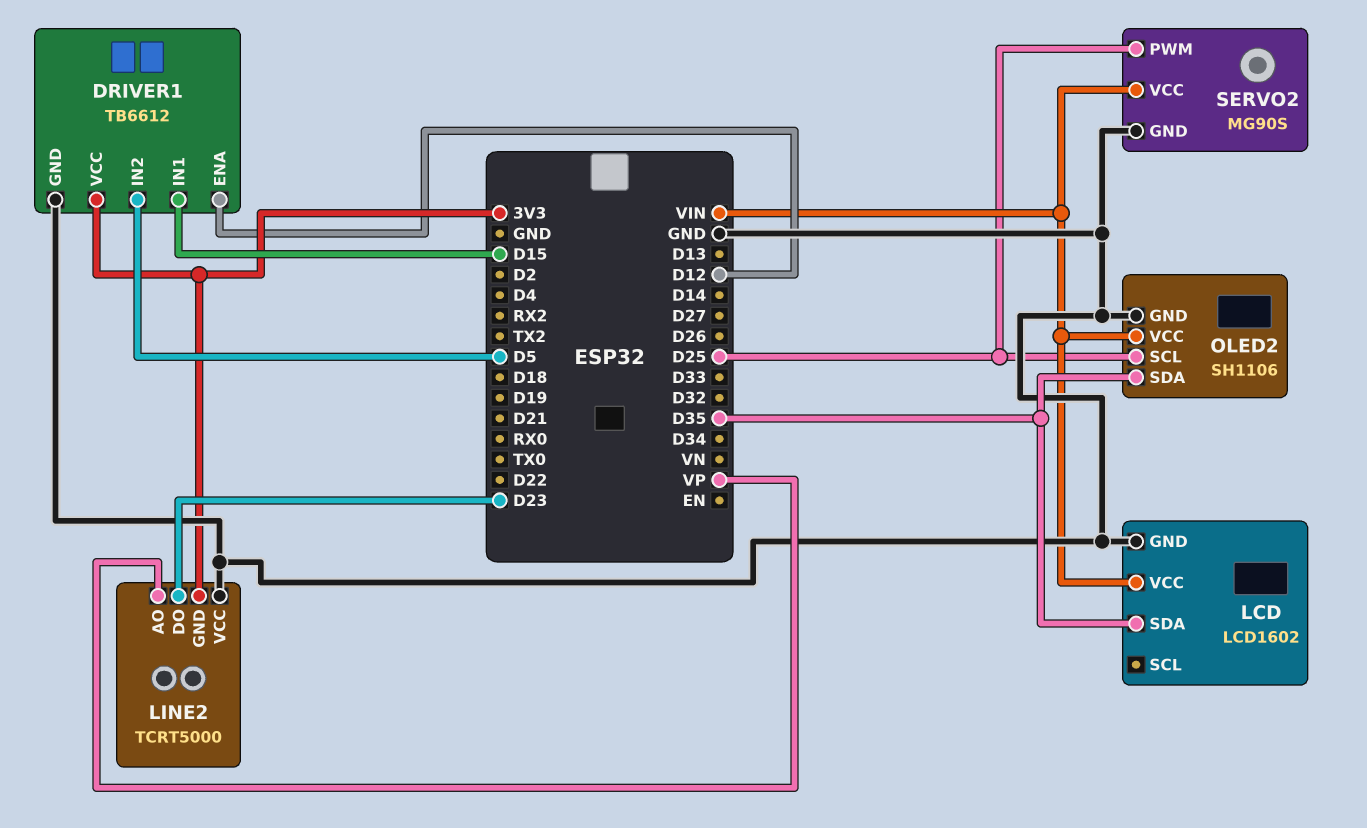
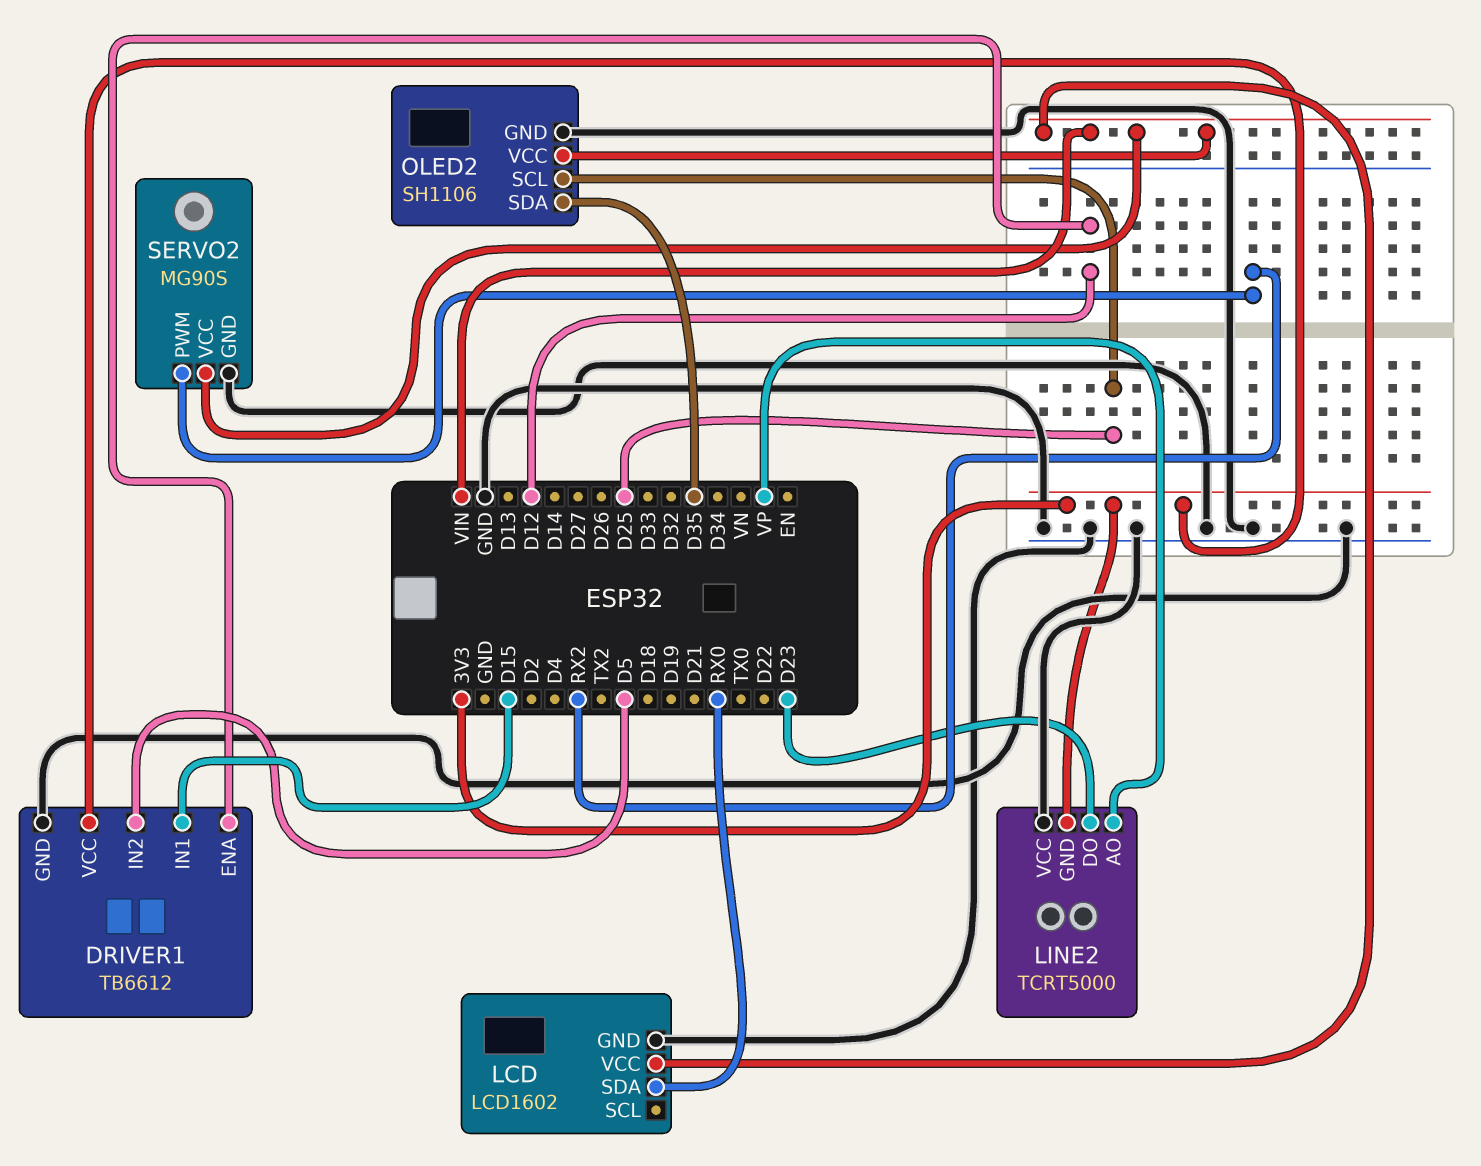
LCD pin SDA: D35 -> RX0
SERVO2 pin PWM: D25 -> RX2

